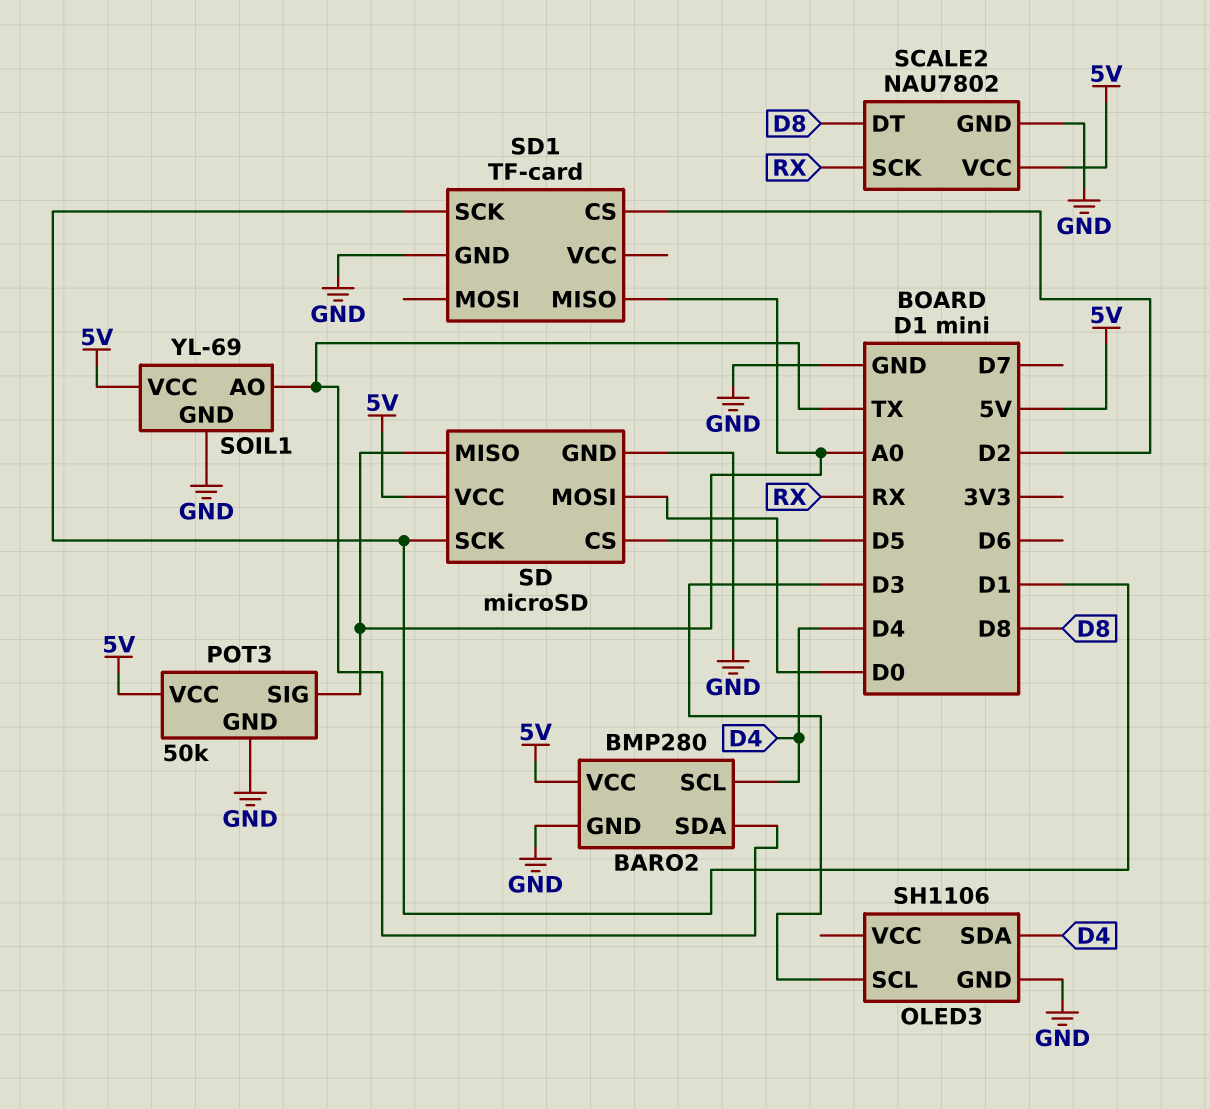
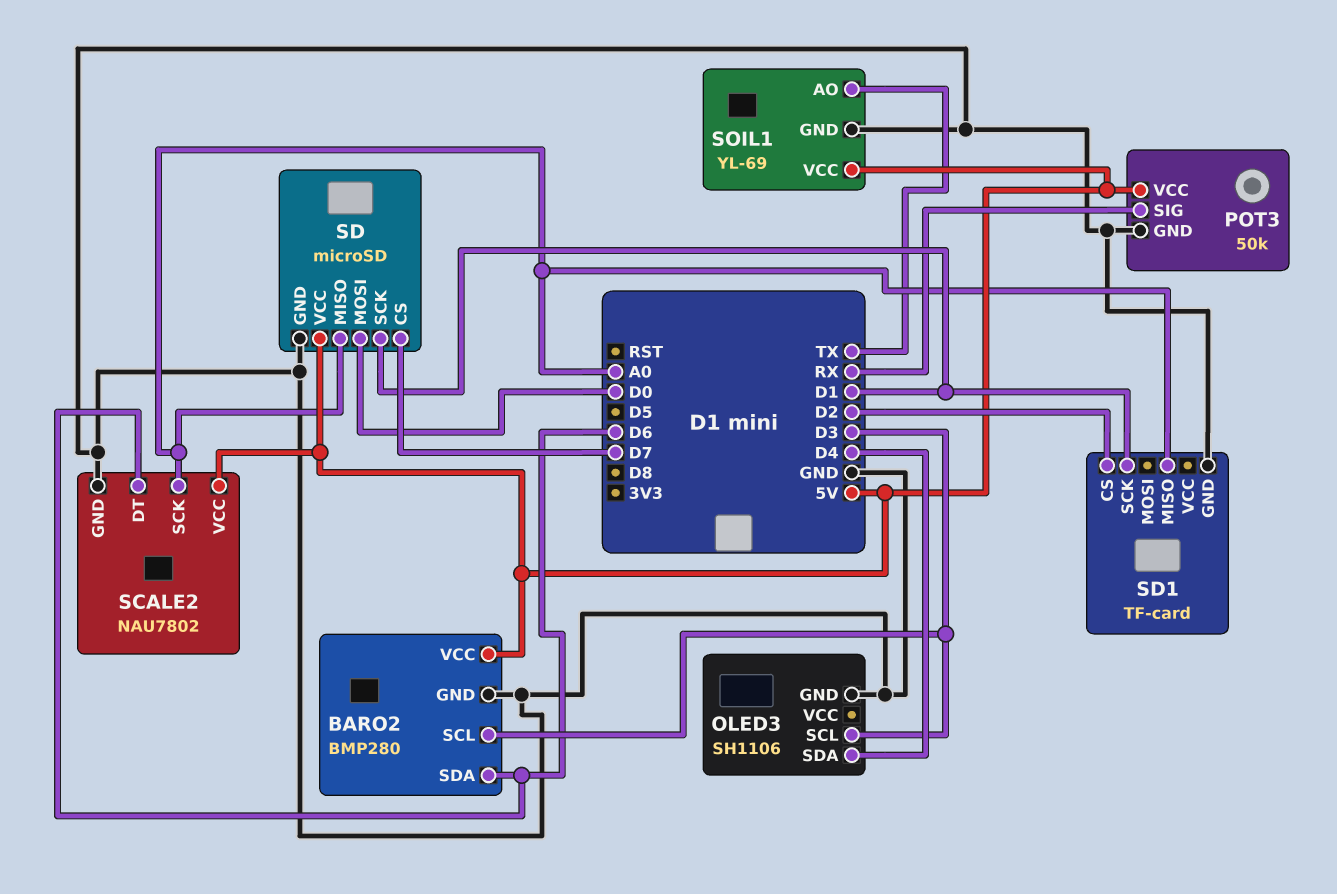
BARO2 pin SCL: D4 -> D3
BARO2 pin SDA: TX -> D6
POT3 pin SIG: A0 -> RX
SCALE2 pin DT: D8 -> D6
SCALE2 pin SCK: RX -> A0
SD pin CS: D5 -> D7

